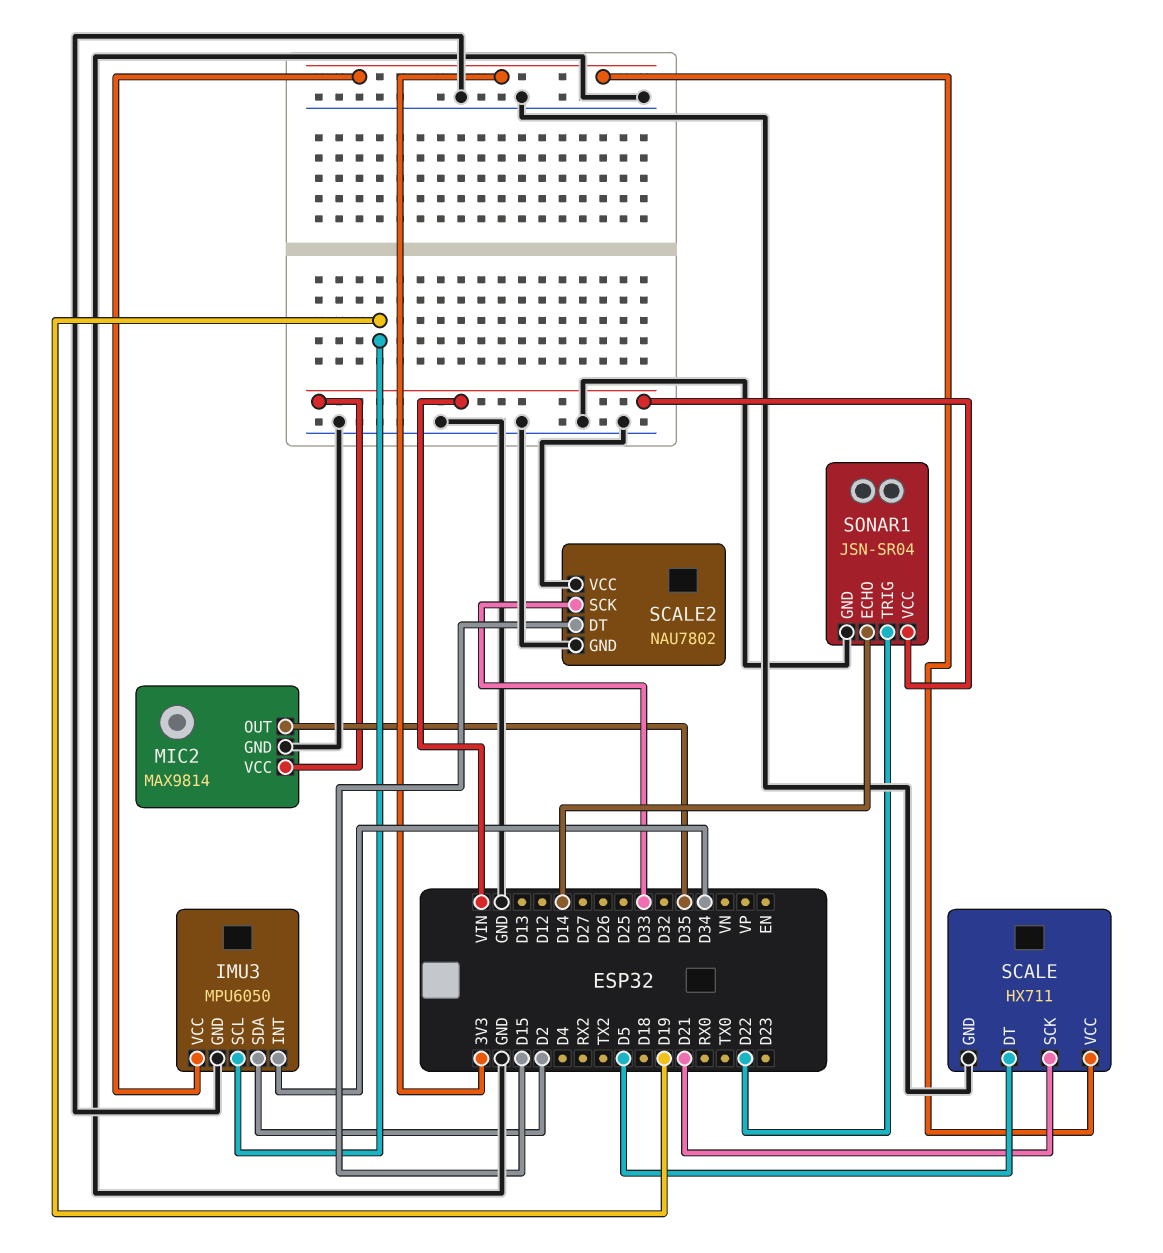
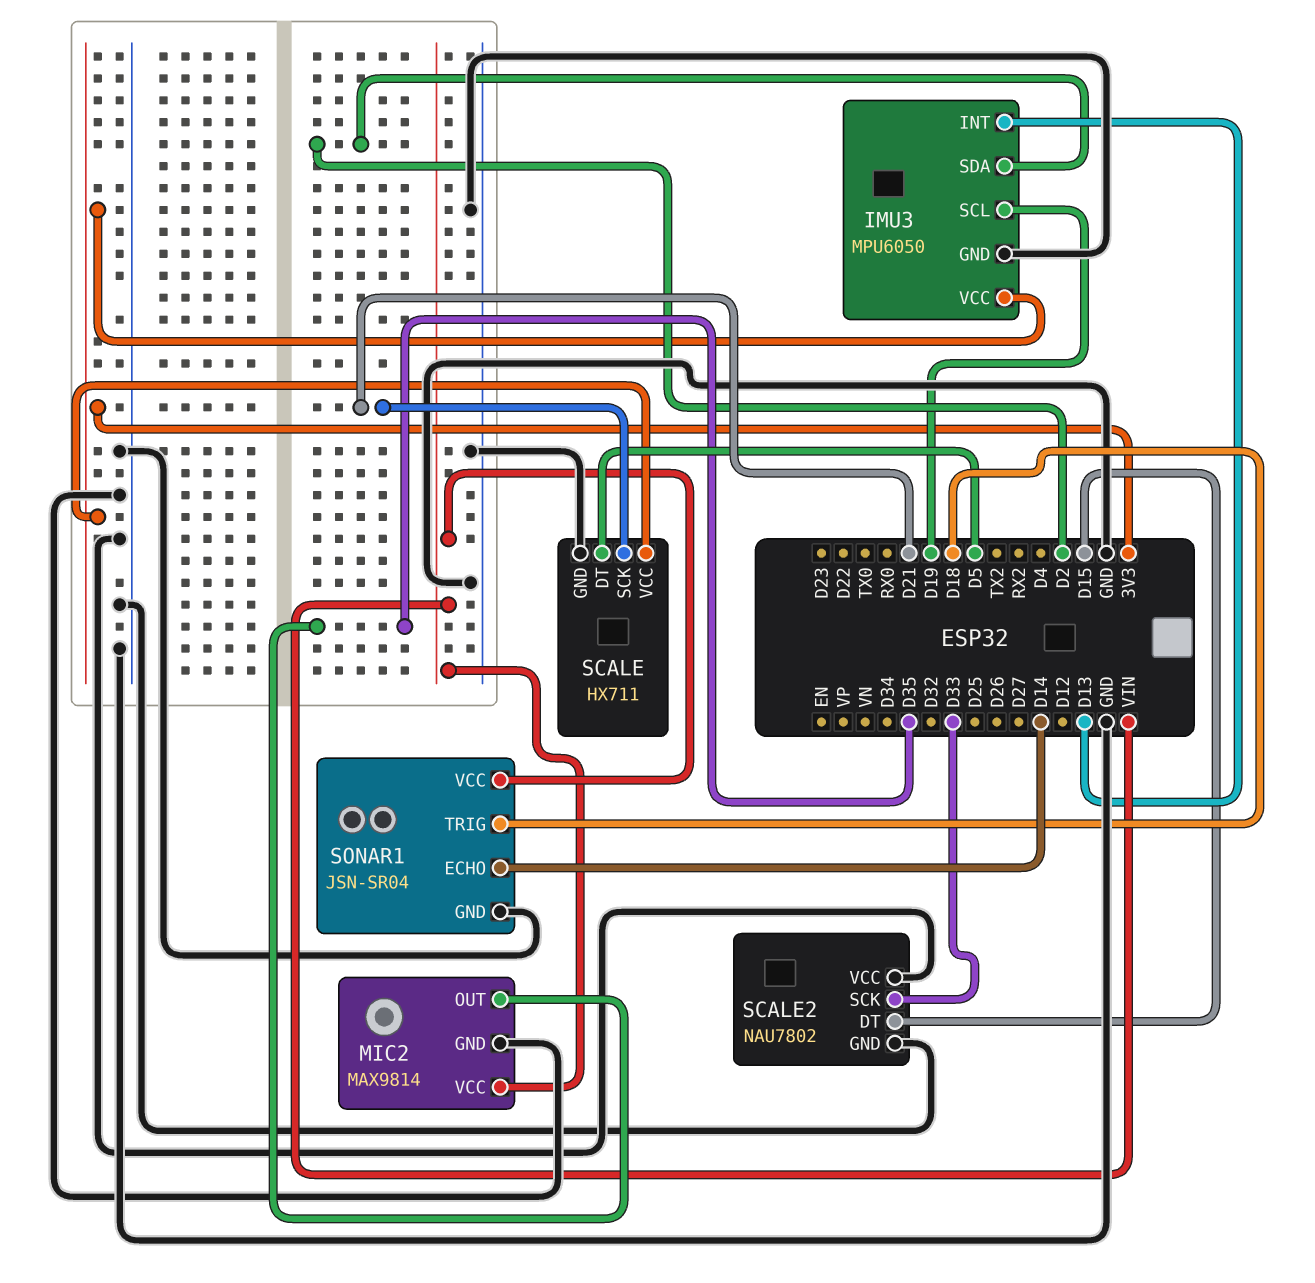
IMU3 pin INT: D34 -> D13
SONAR1 pin TRIG: D22 -> D18

